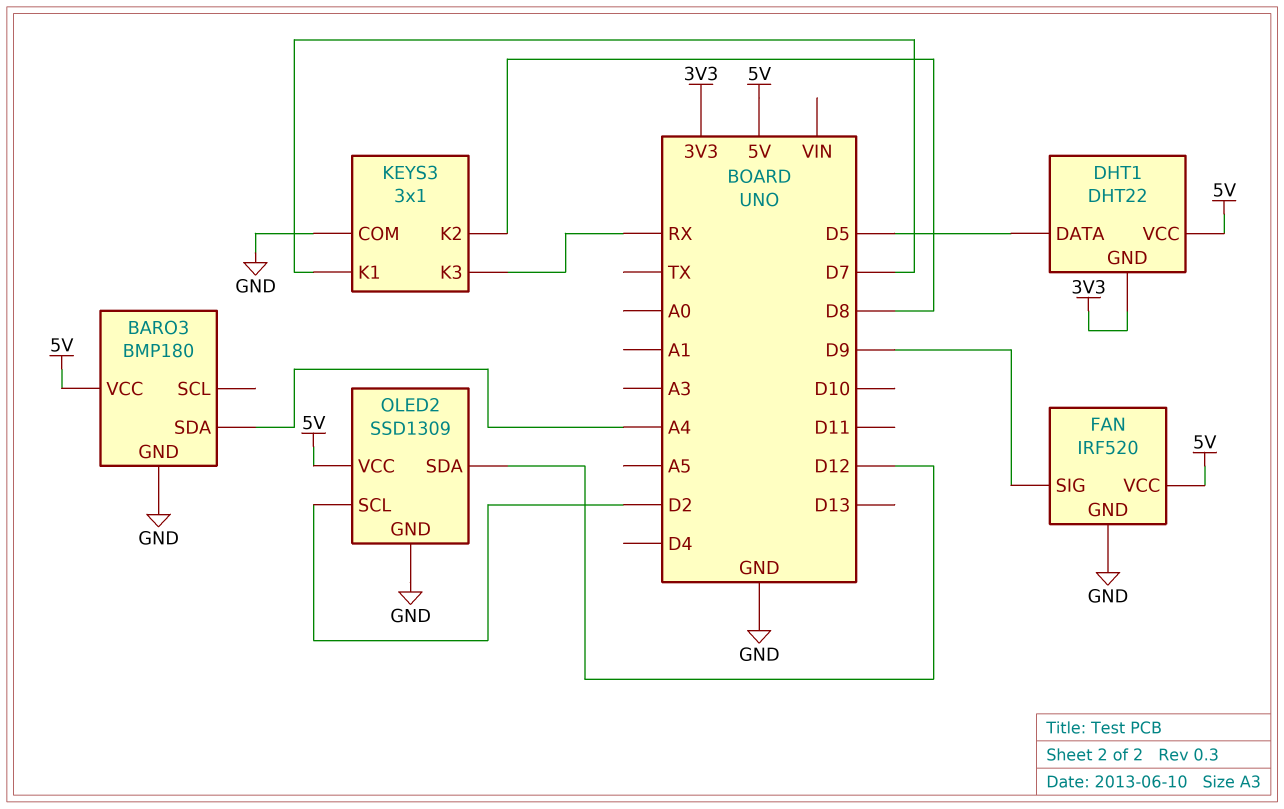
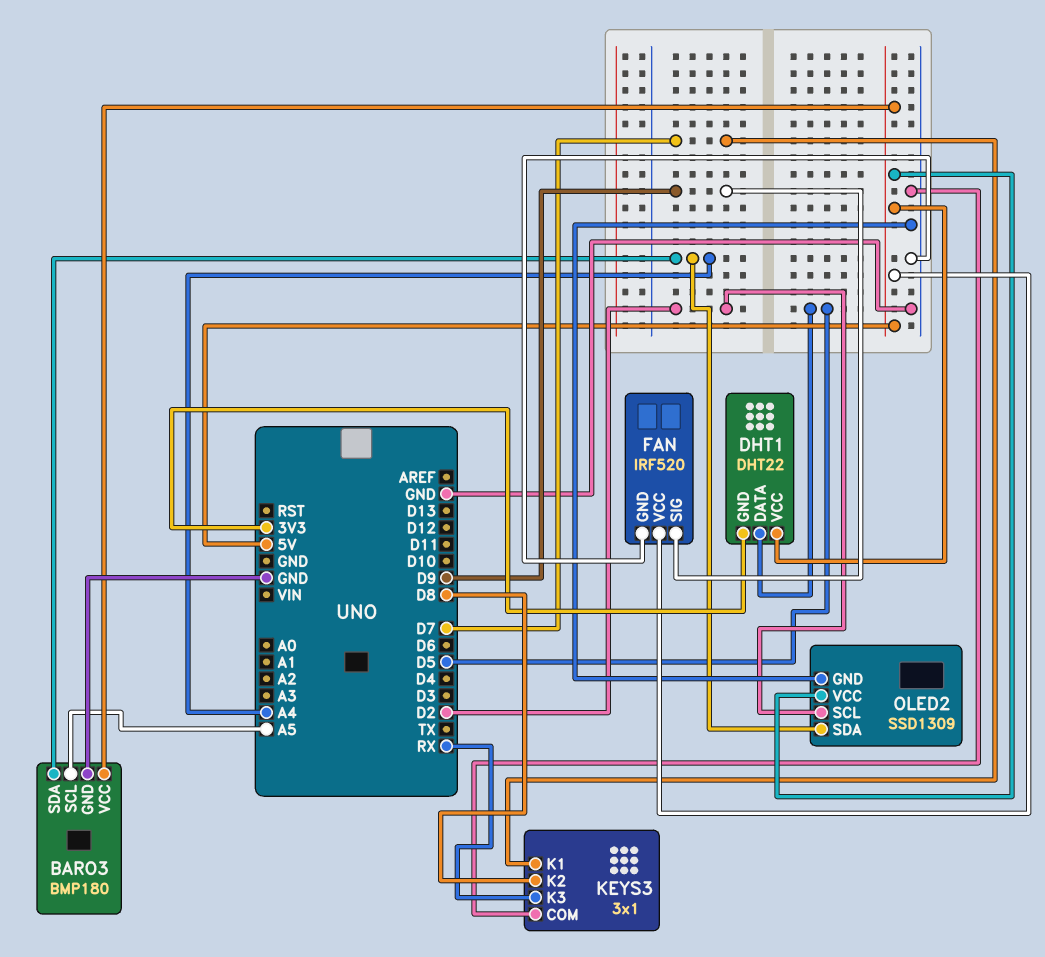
BARO3 pin SCL: none -> A5
OLED2 pin SDA: D12 -> A4

